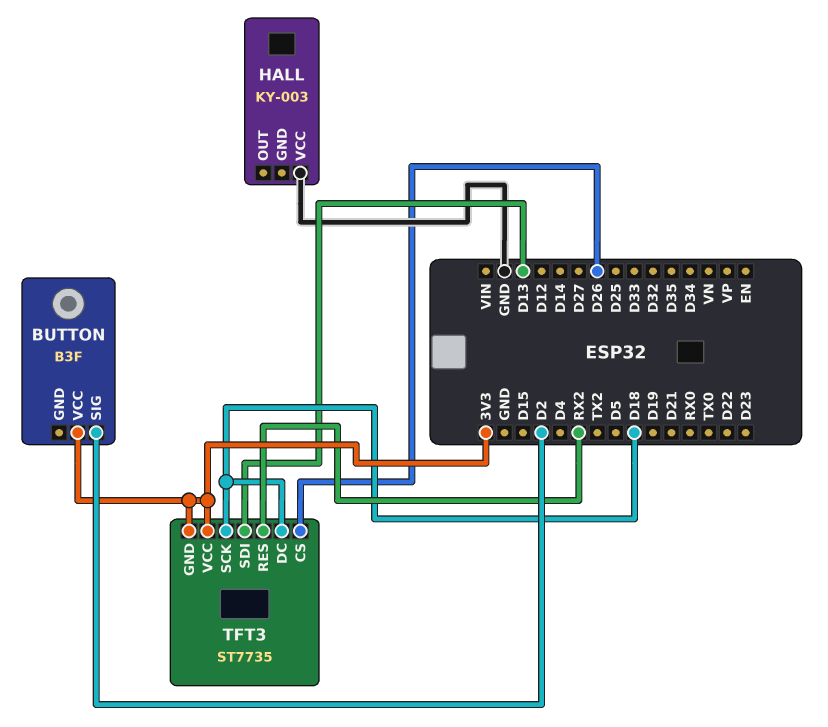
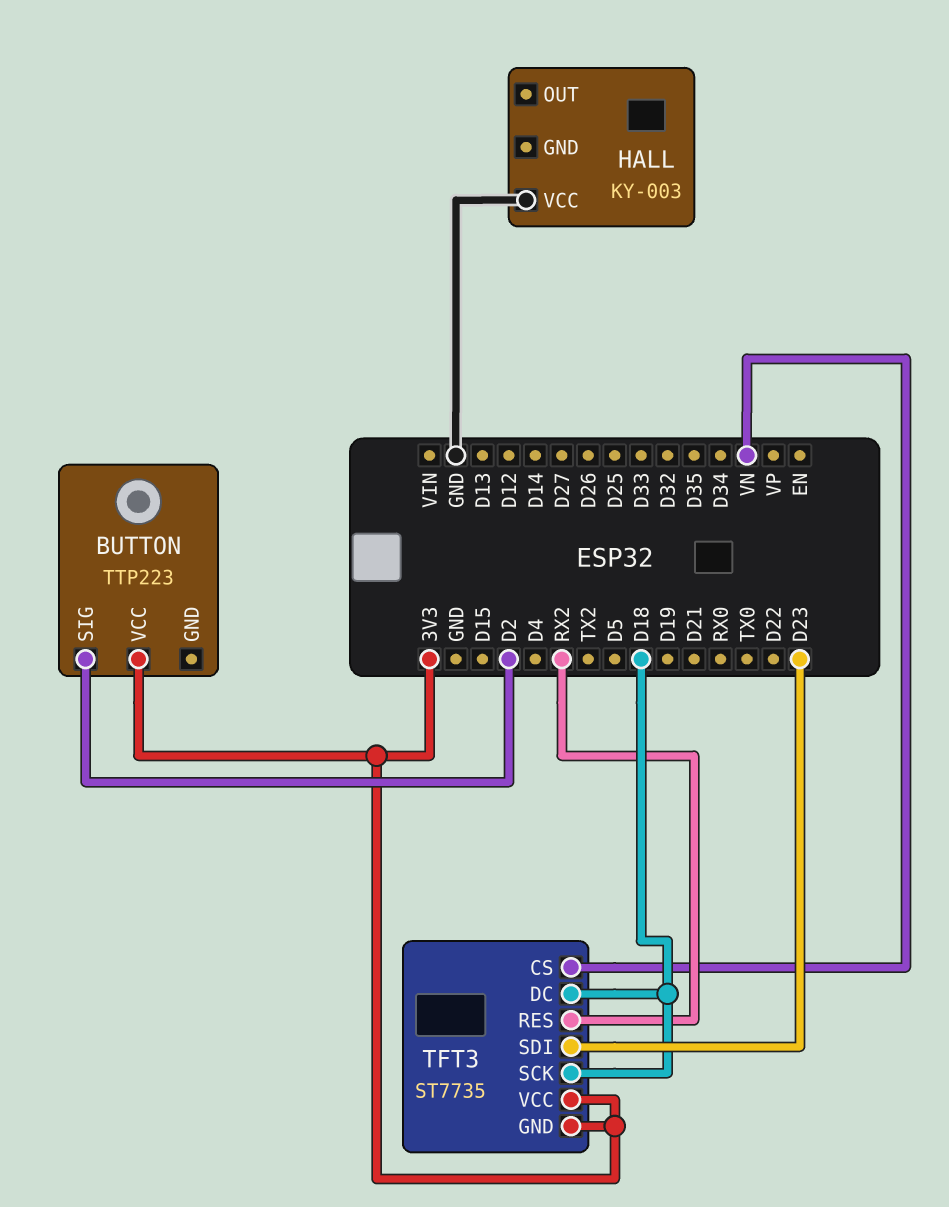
BUTTON: B3F -> TTP223
TFT3 pin CS: D26 -> VN
TFT3 pin SDI: D13 -> D23

